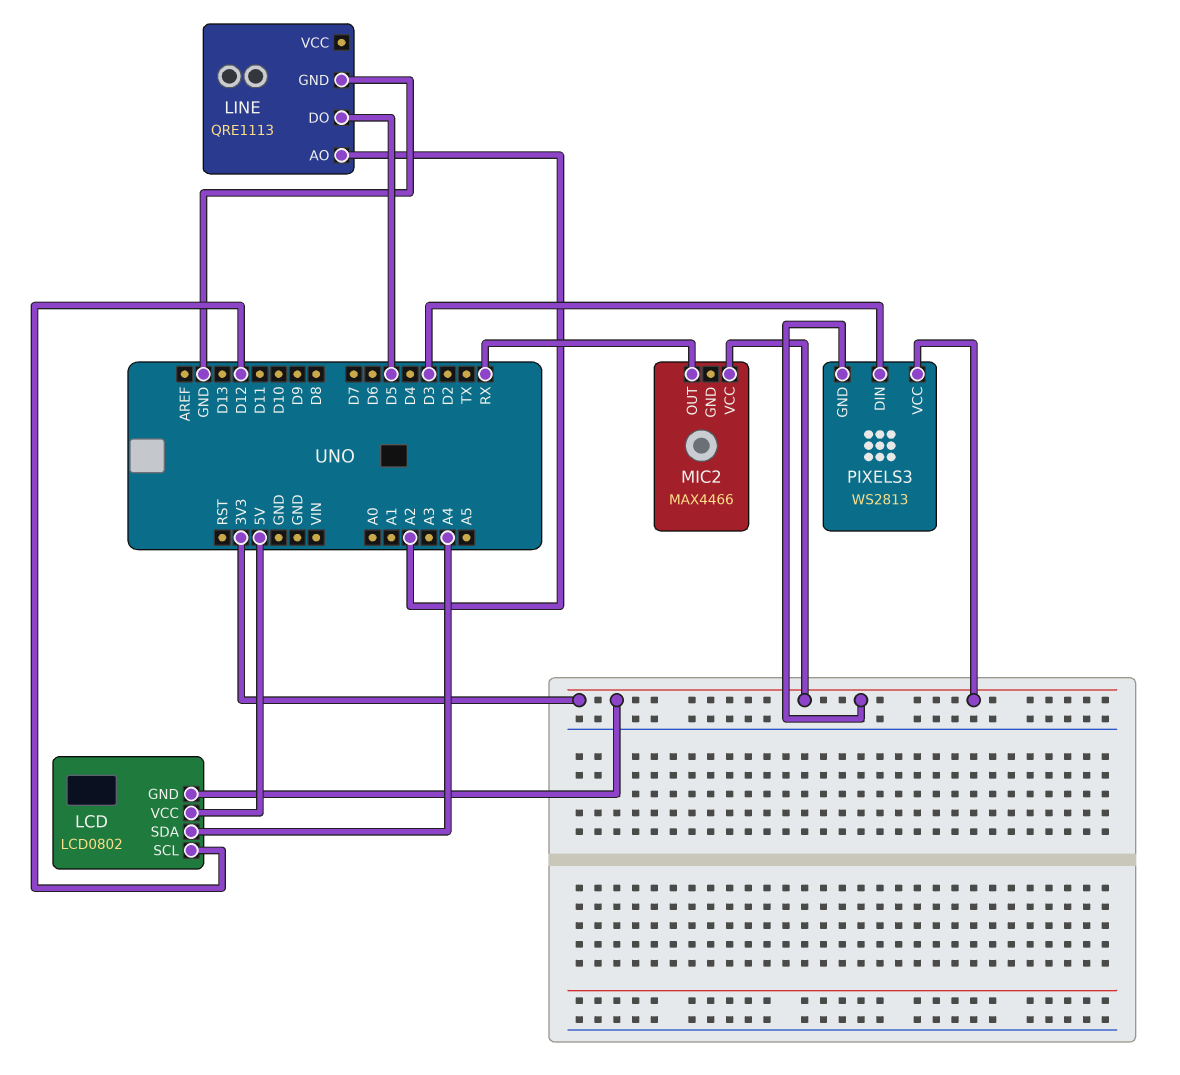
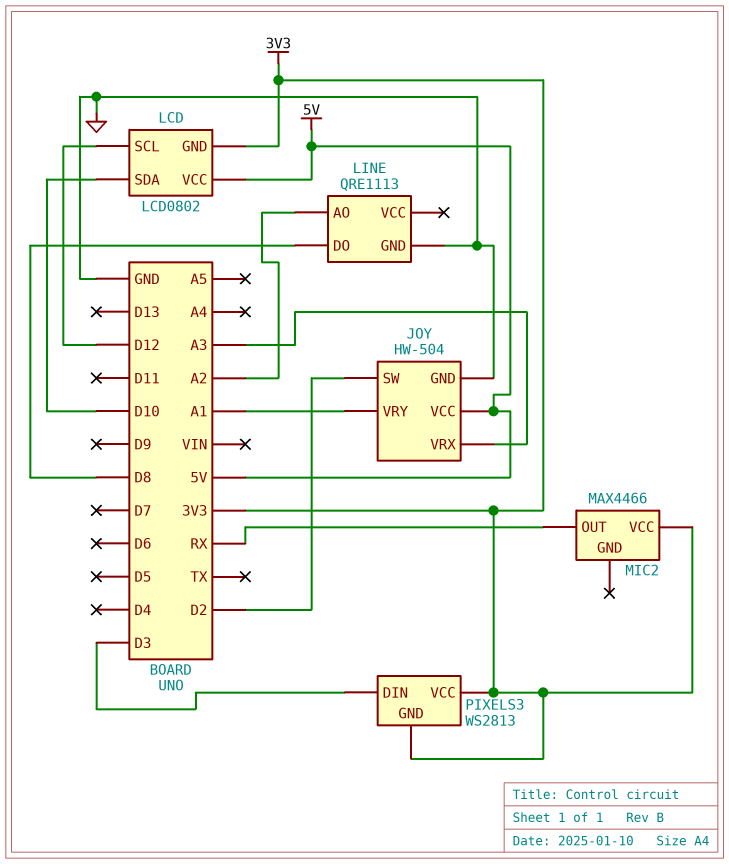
JOY: none -> HW-504
JOY pin GND: none -> GND
JOY pin SW: none -> D2
JOY pin VCC: none -> 5V
JOY pin VRX: none -> A3
JOY pin VRY: none -> A1
LCD pin SDA: A4 -> D10
LINE pin DO: D5 -> D8

